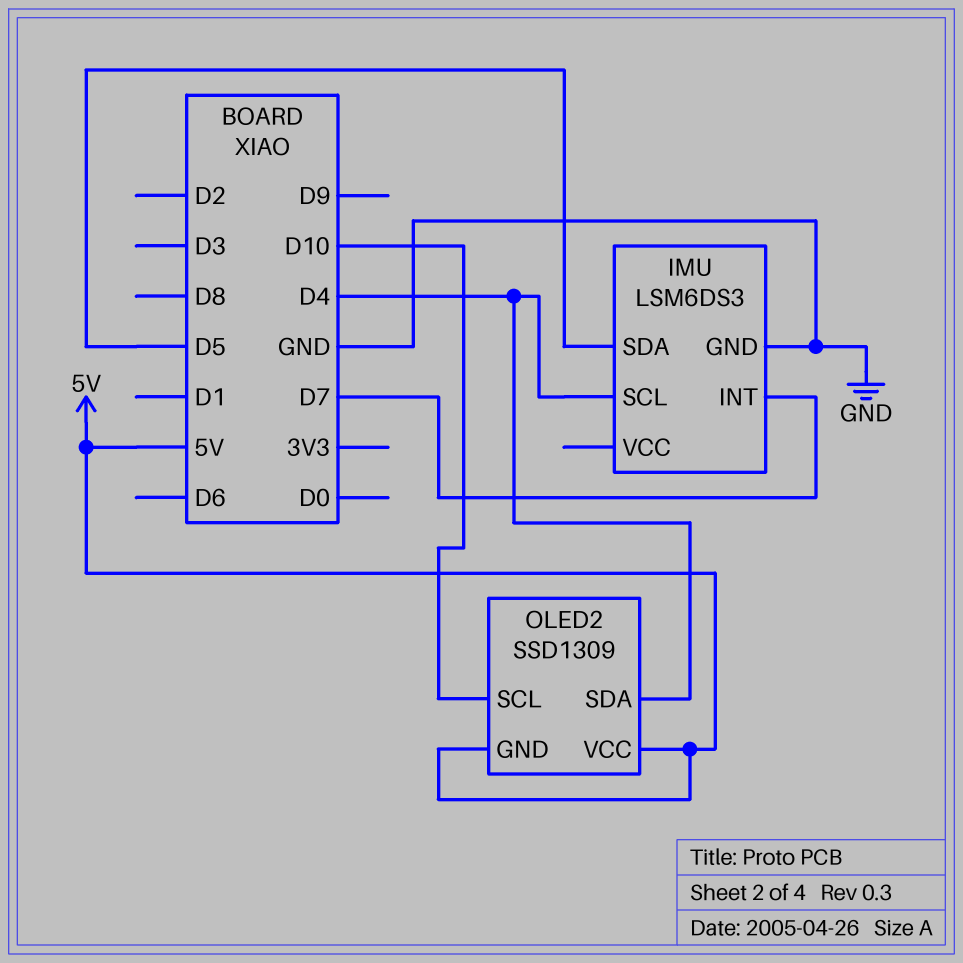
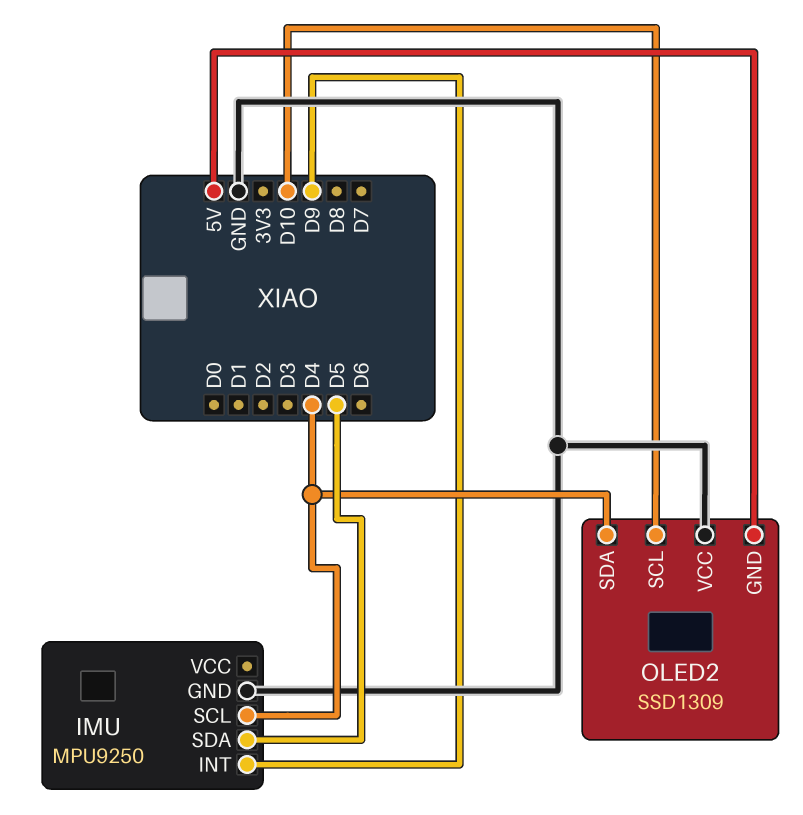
IMU: LSM6DS3 -> MPU9250
IMU pin INT: D7 -> D9
OLED2 pin VCC: 5V -> GND

